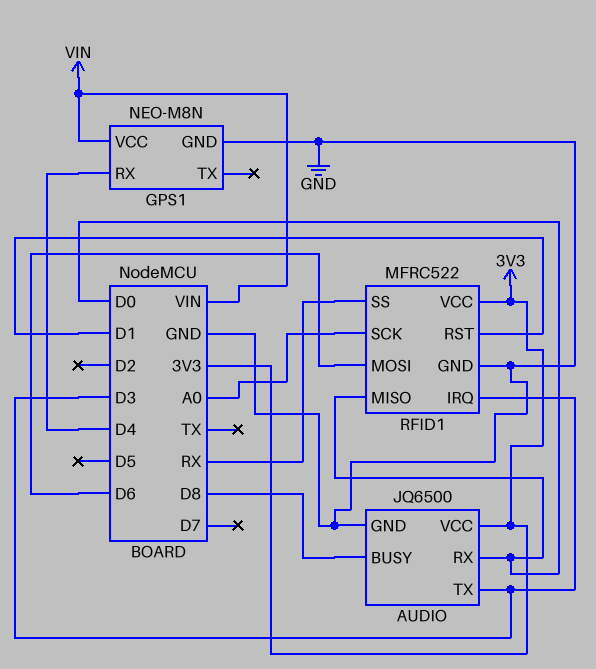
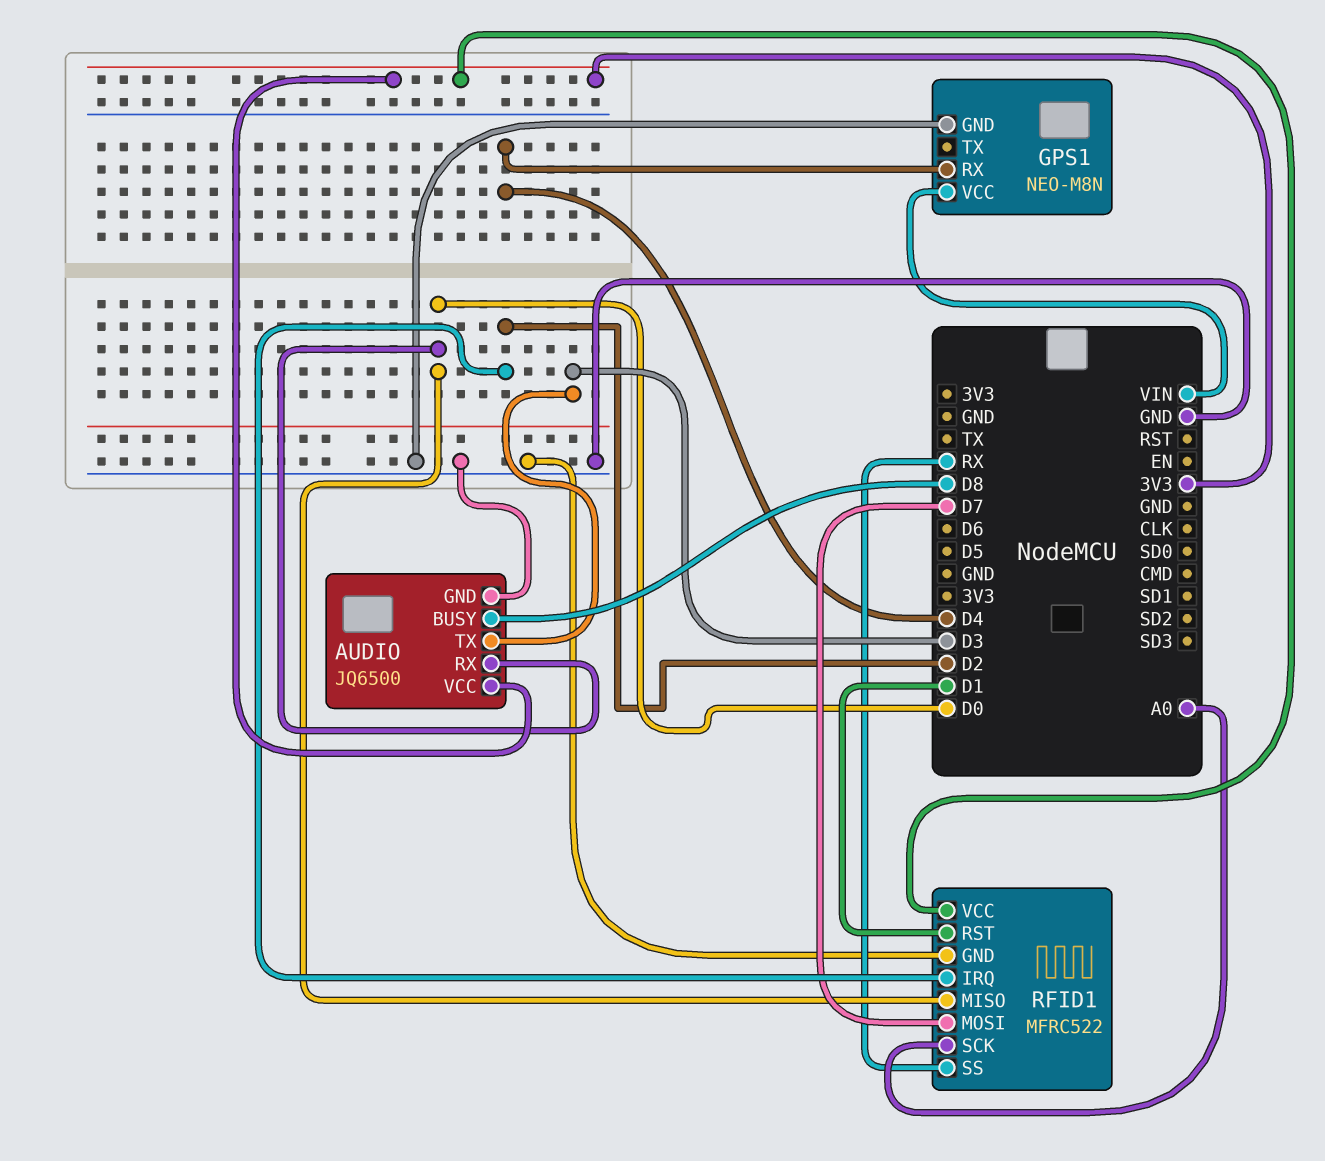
RFID1 pin IRQ: D3 -> D2
RFID1 pin MOSI: D6 -> D7

